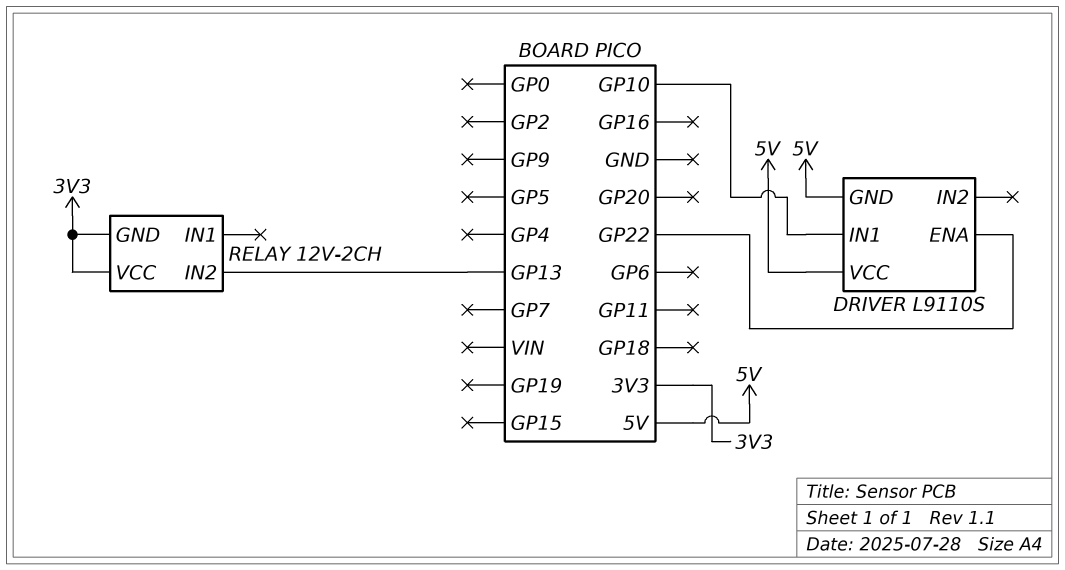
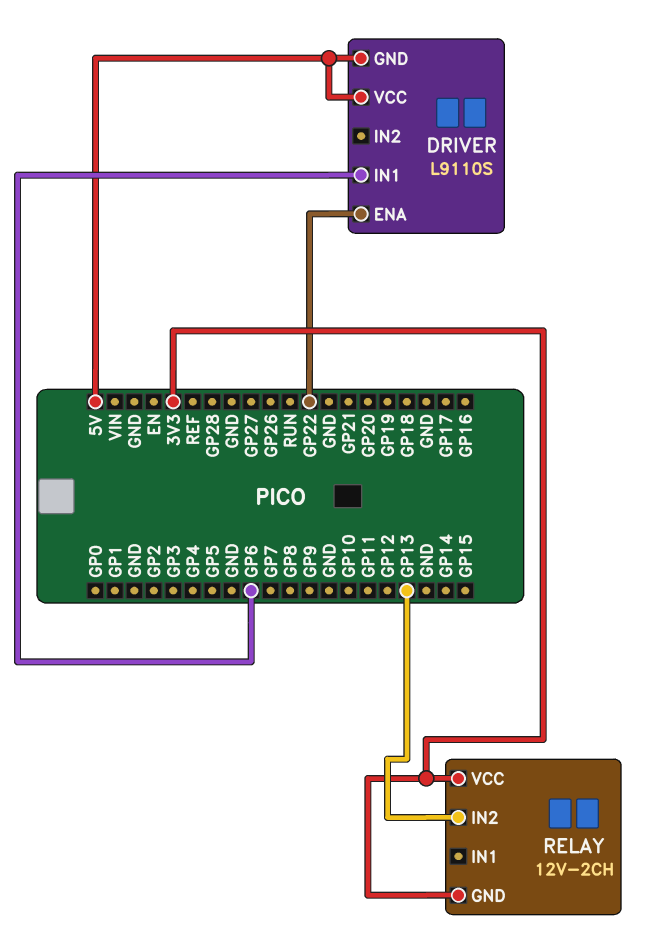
DRIVER pin IN1: GP10 -> GP6

